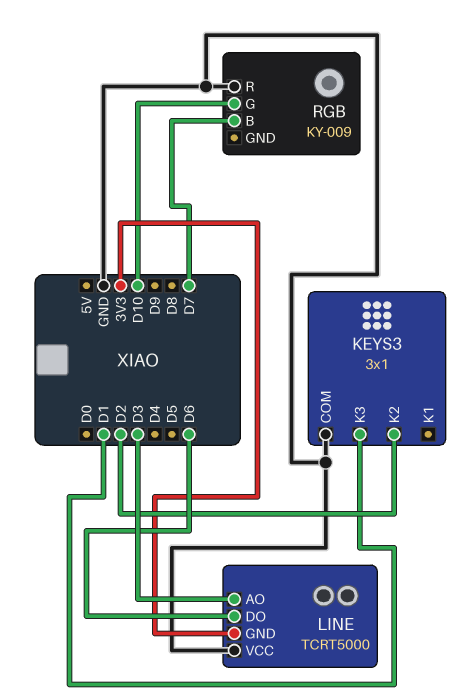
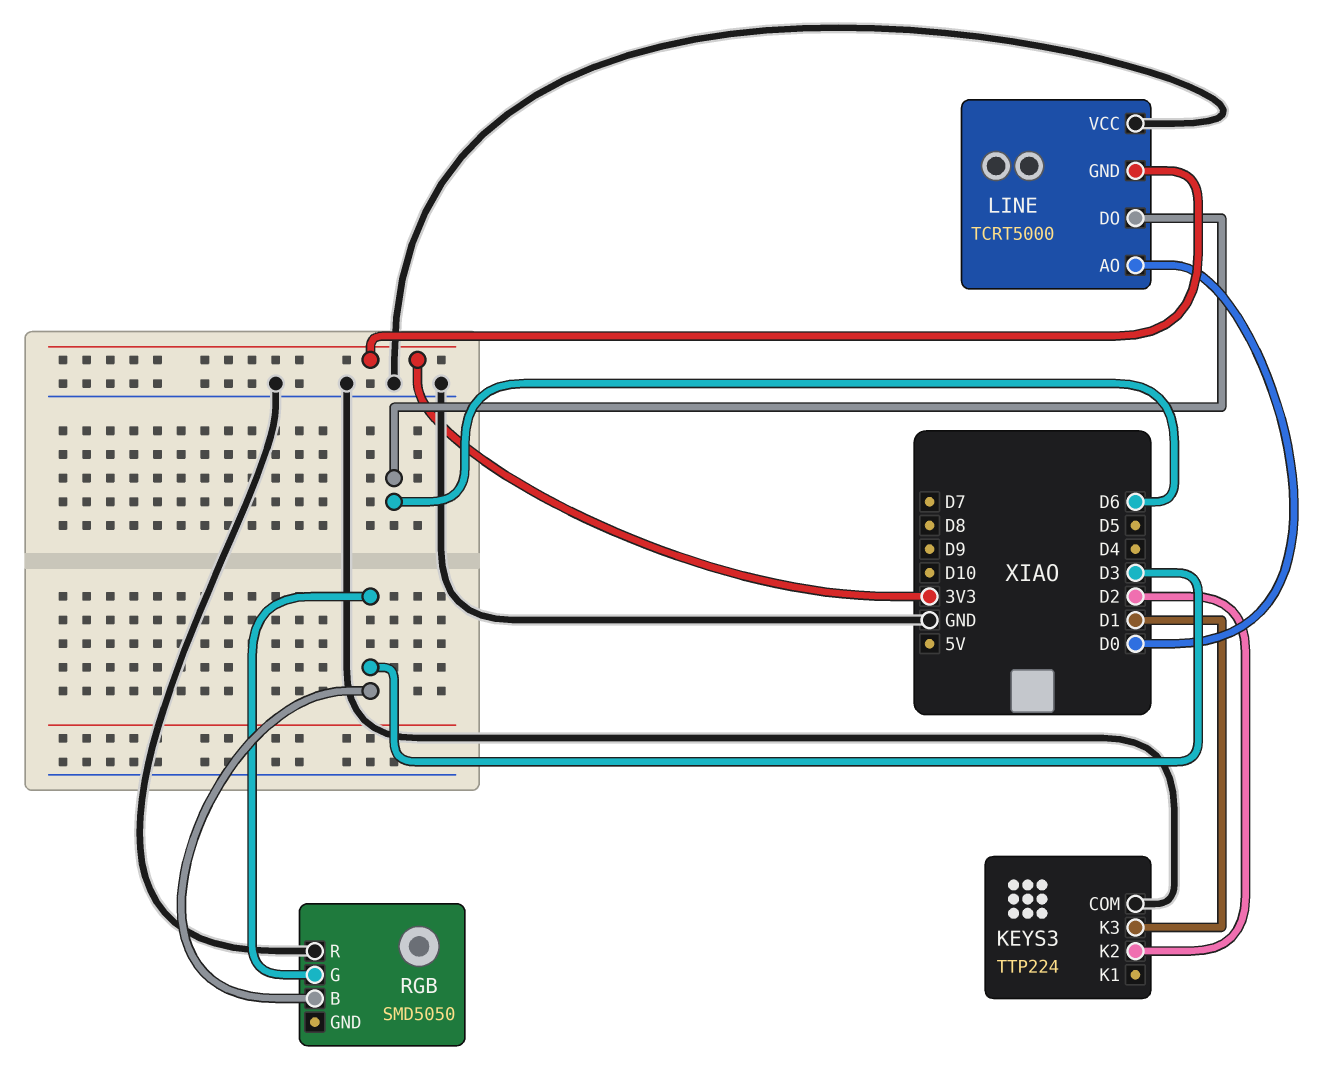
KEYS3: 3x1 -> TTP224
LINE pin AO: D3 -> D0
RGB: KY-009 -> SMD5050
RGB pin B: D7 -> D3
RGB pin G: D10 -> D3

